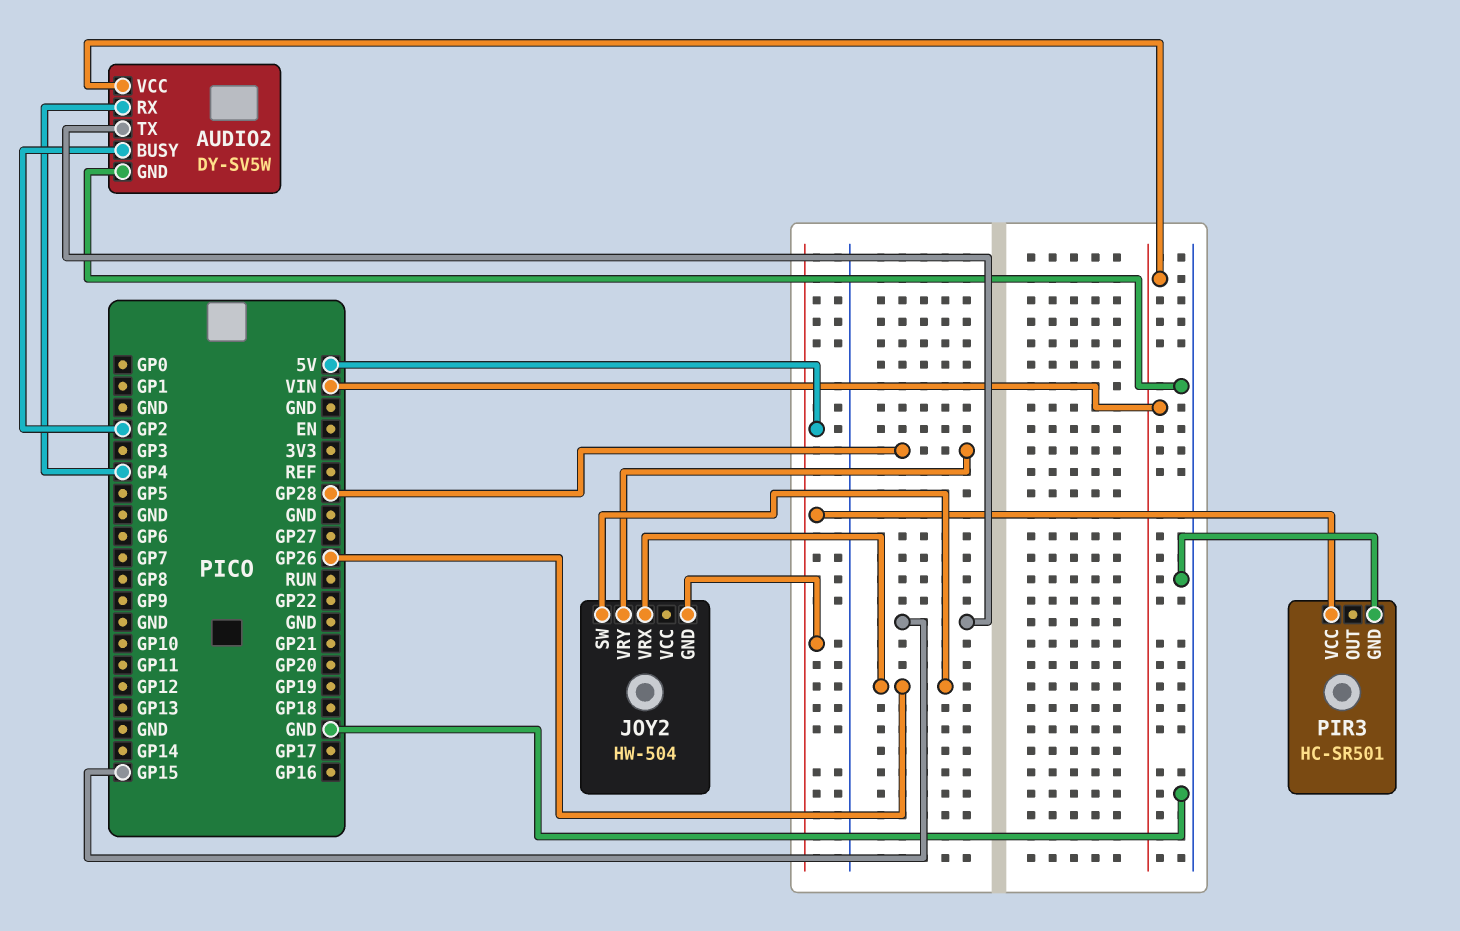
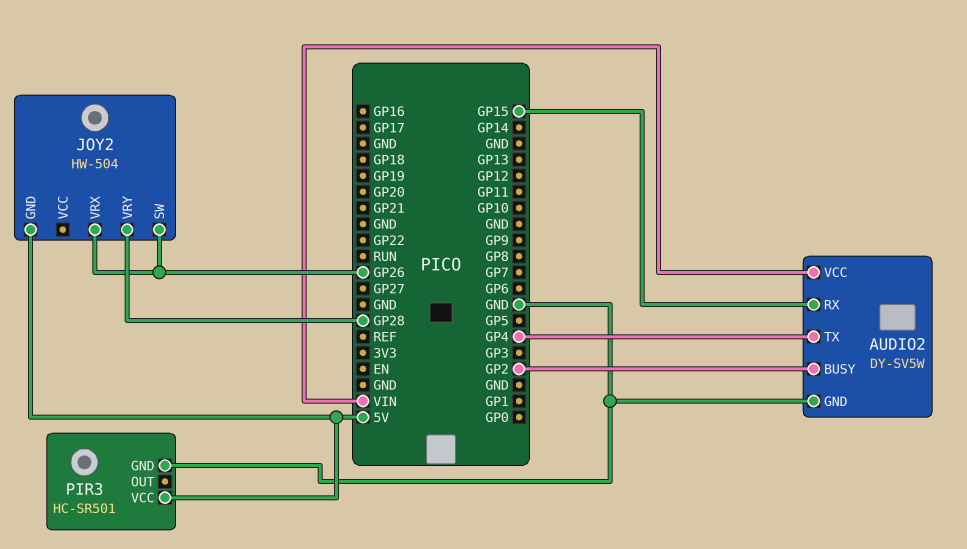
AUDIO2 pin RX: GP4 -> GP15
AUDIO2 pin TX: GP15 -> GP4

